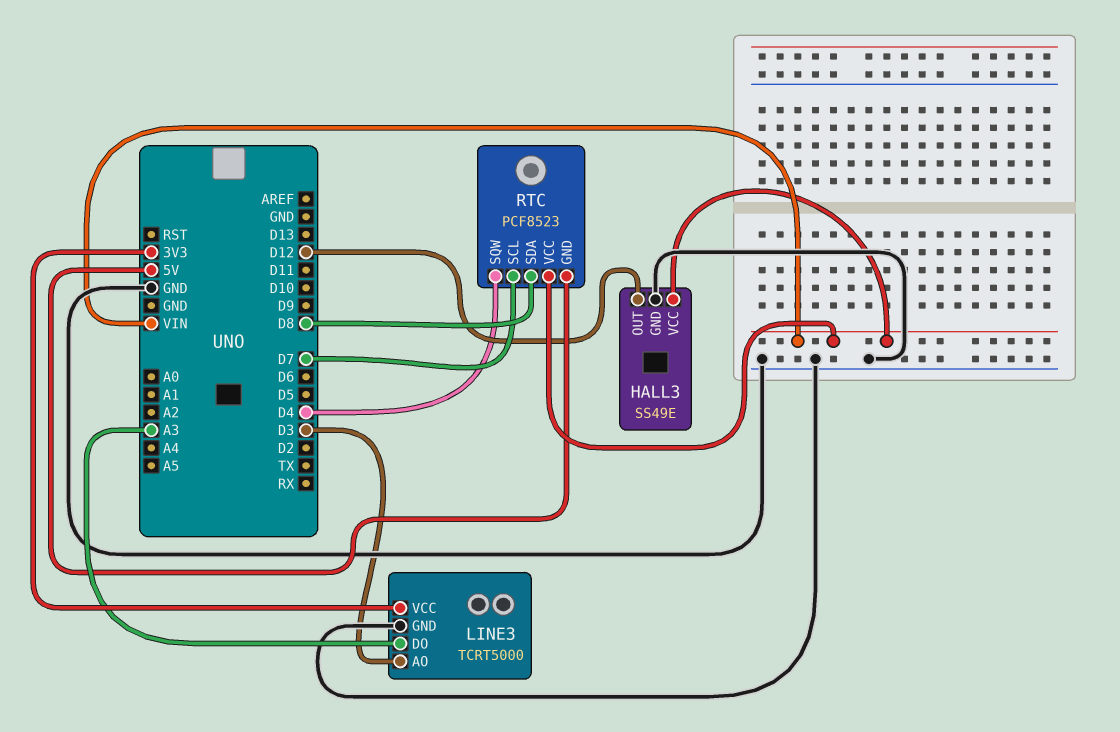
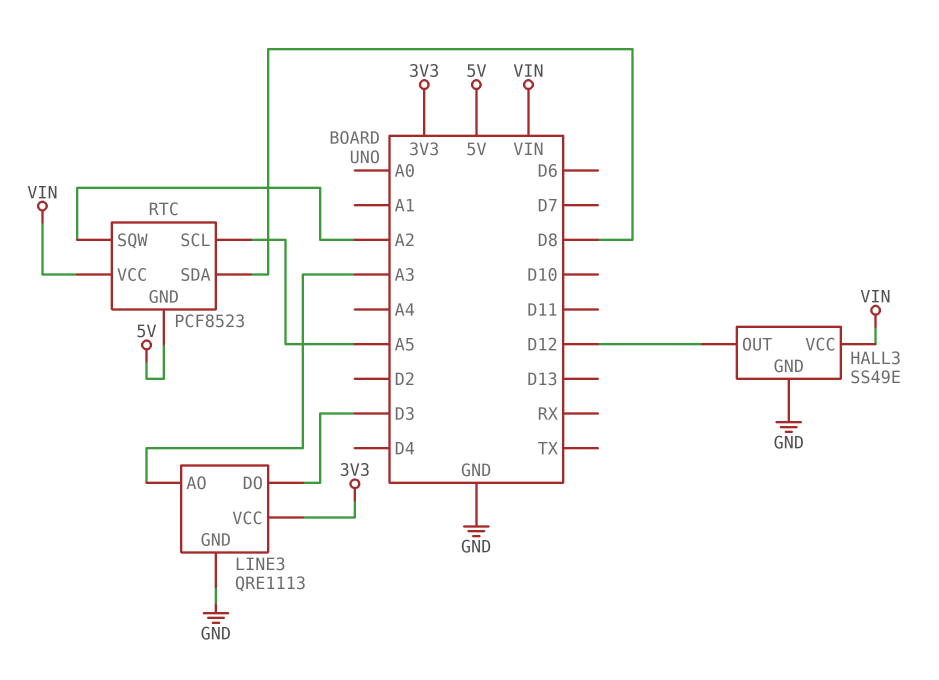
LINE3: TCRT5000 -> QRE1113
LINE3 pin AO: D3 -> A3
LINE3 pin DO: A3 -> D3
RTC pin SCL: D7 -> A5
RTC pin SQW: D4 -> A2

